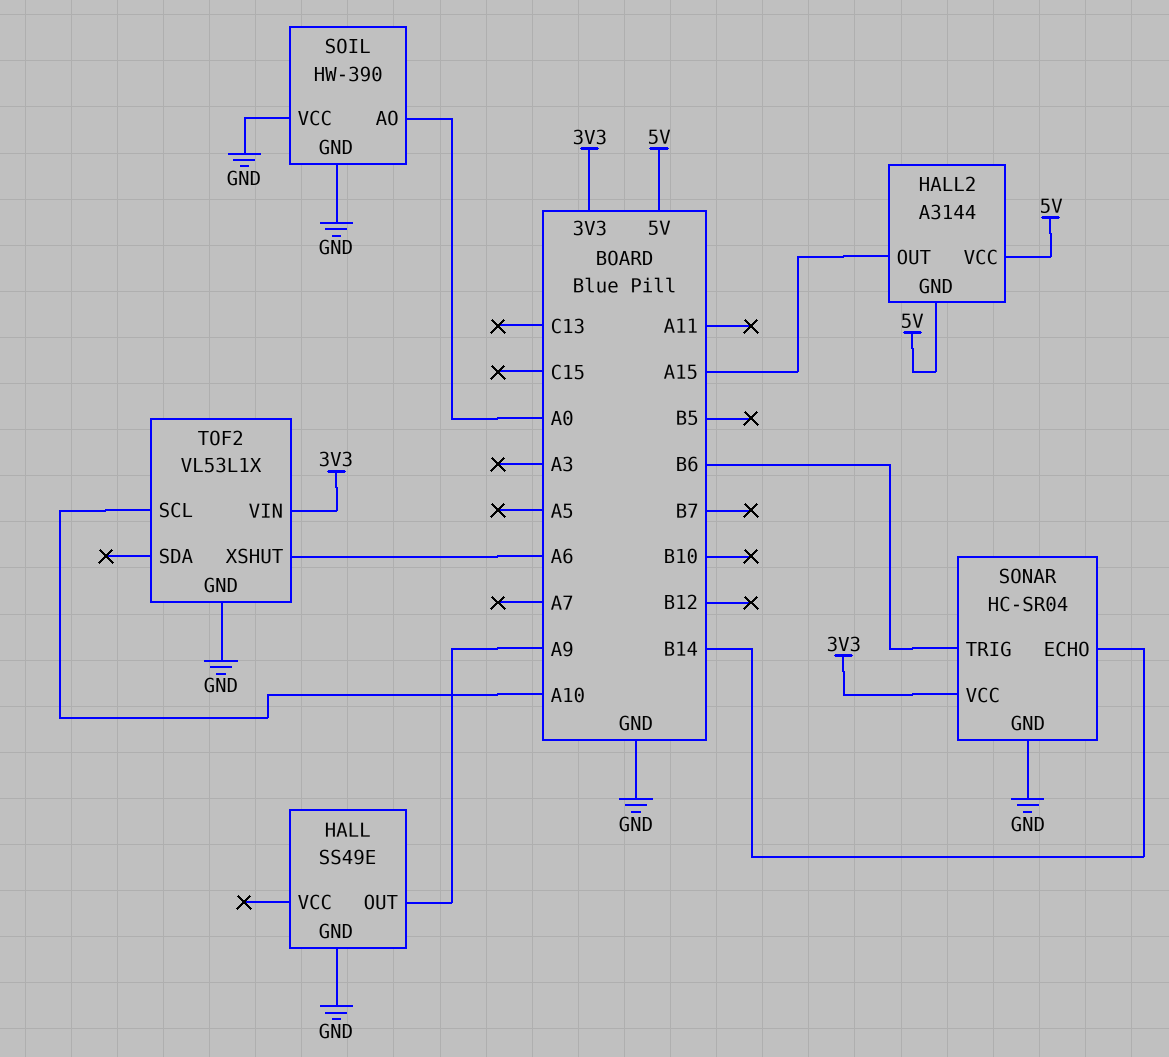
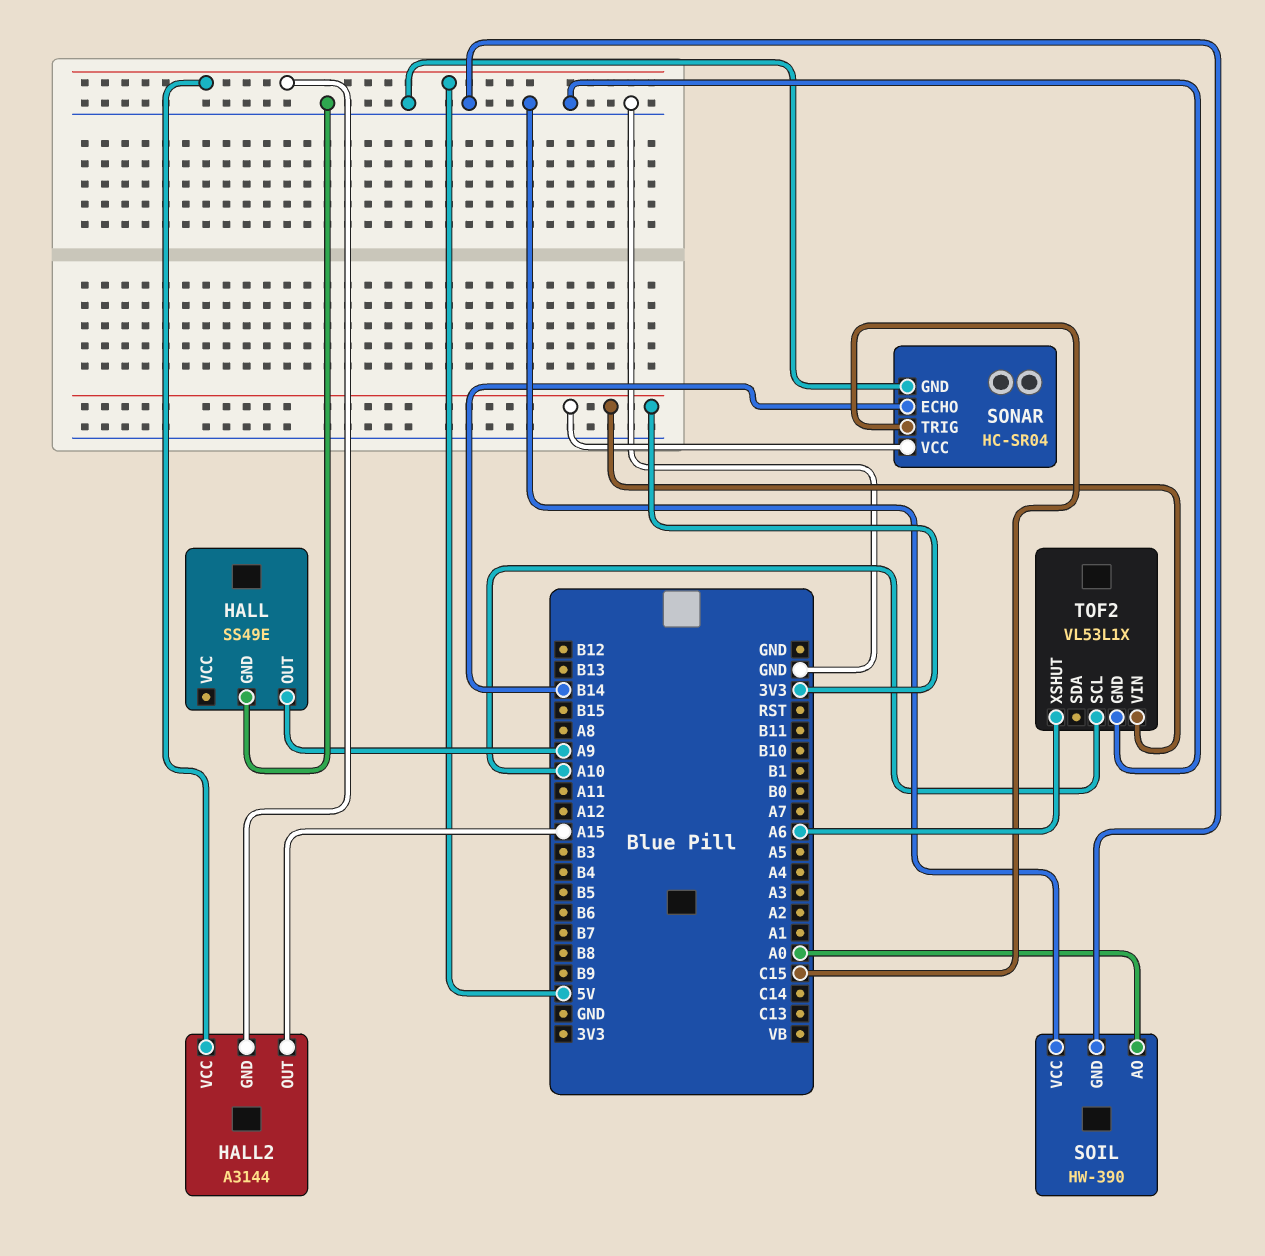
SONAR pin TRIG: B6 -> C15

